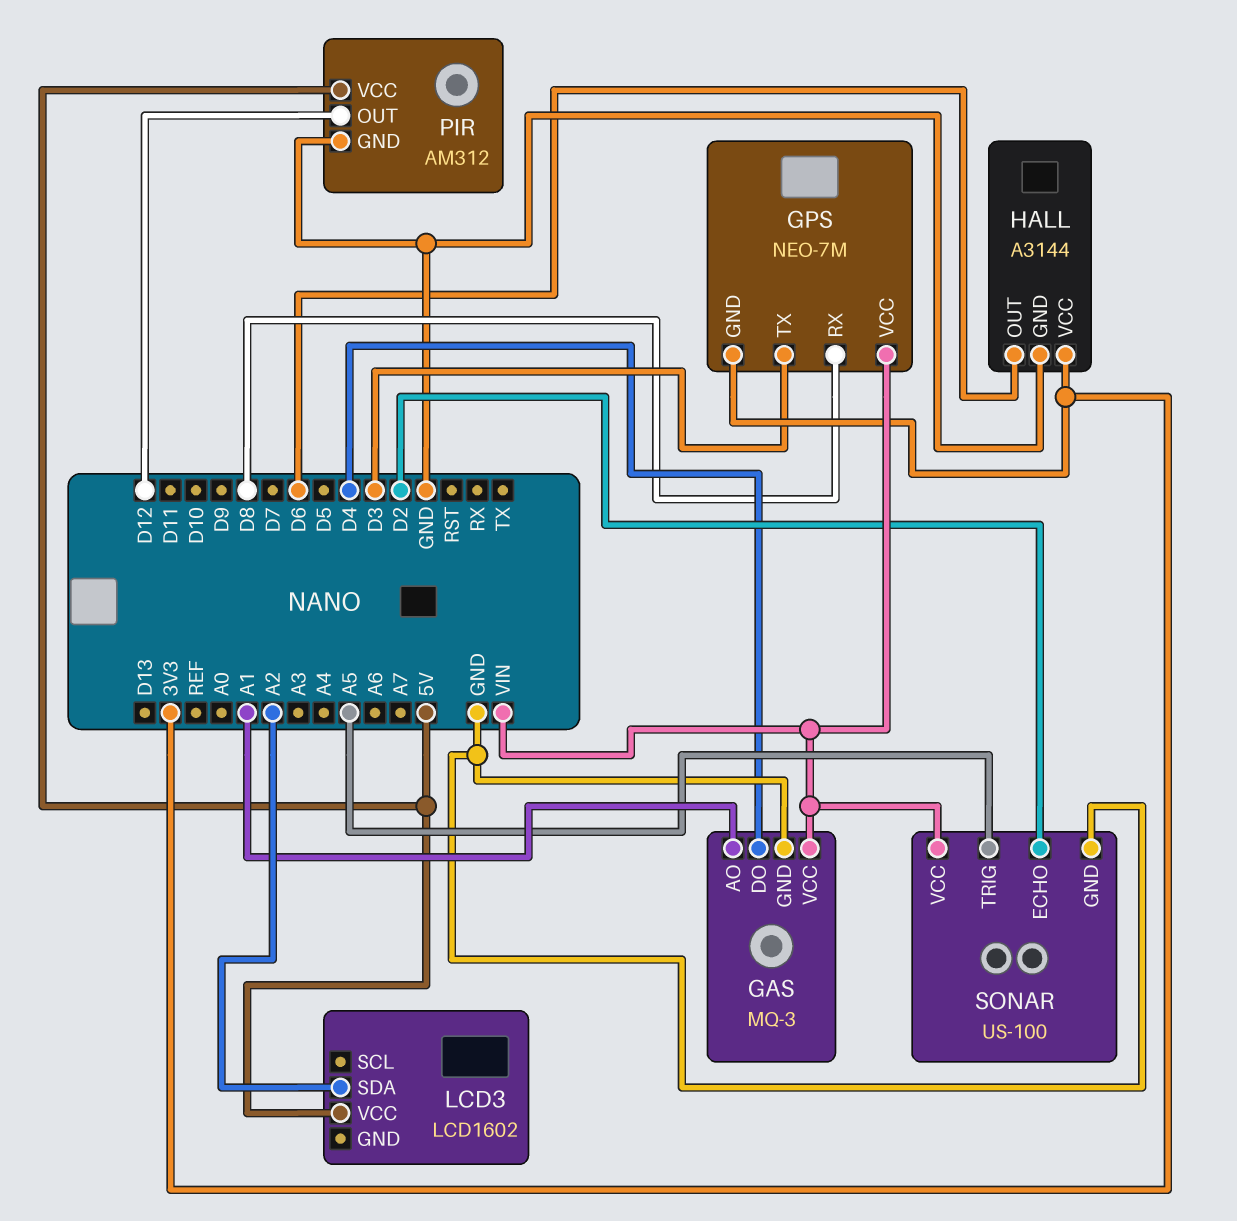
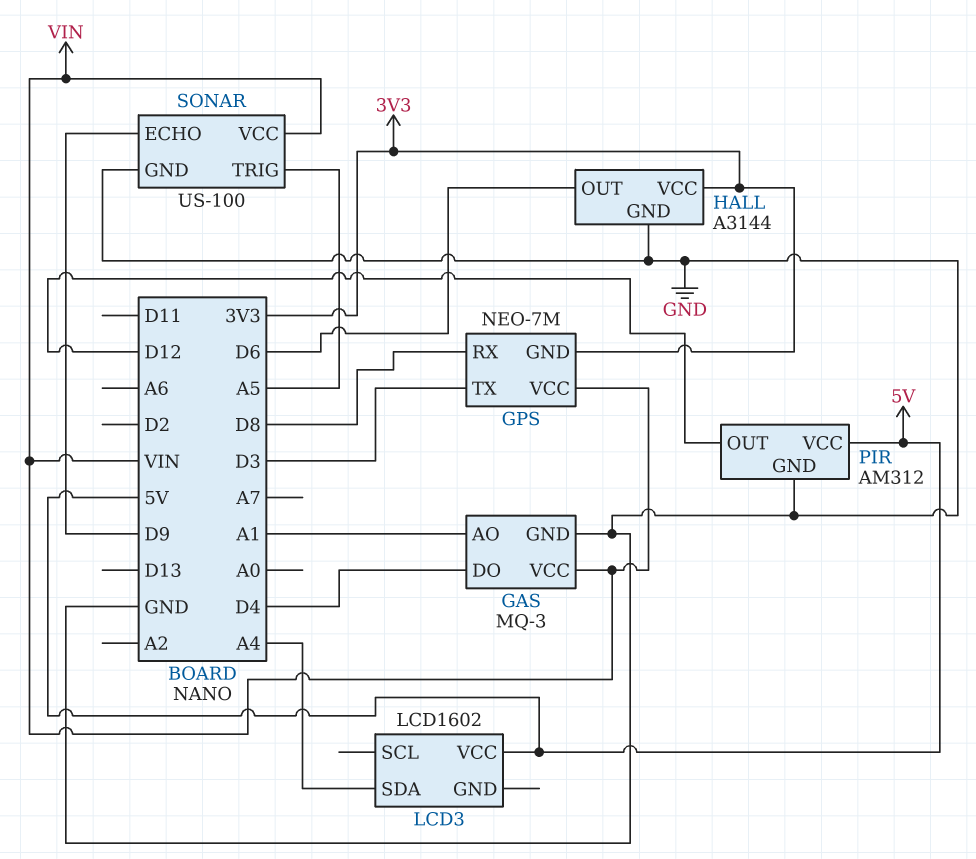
LCD3 pin SDA: A2 -> A4
SONAR pin ECHO: D2 -> D9

